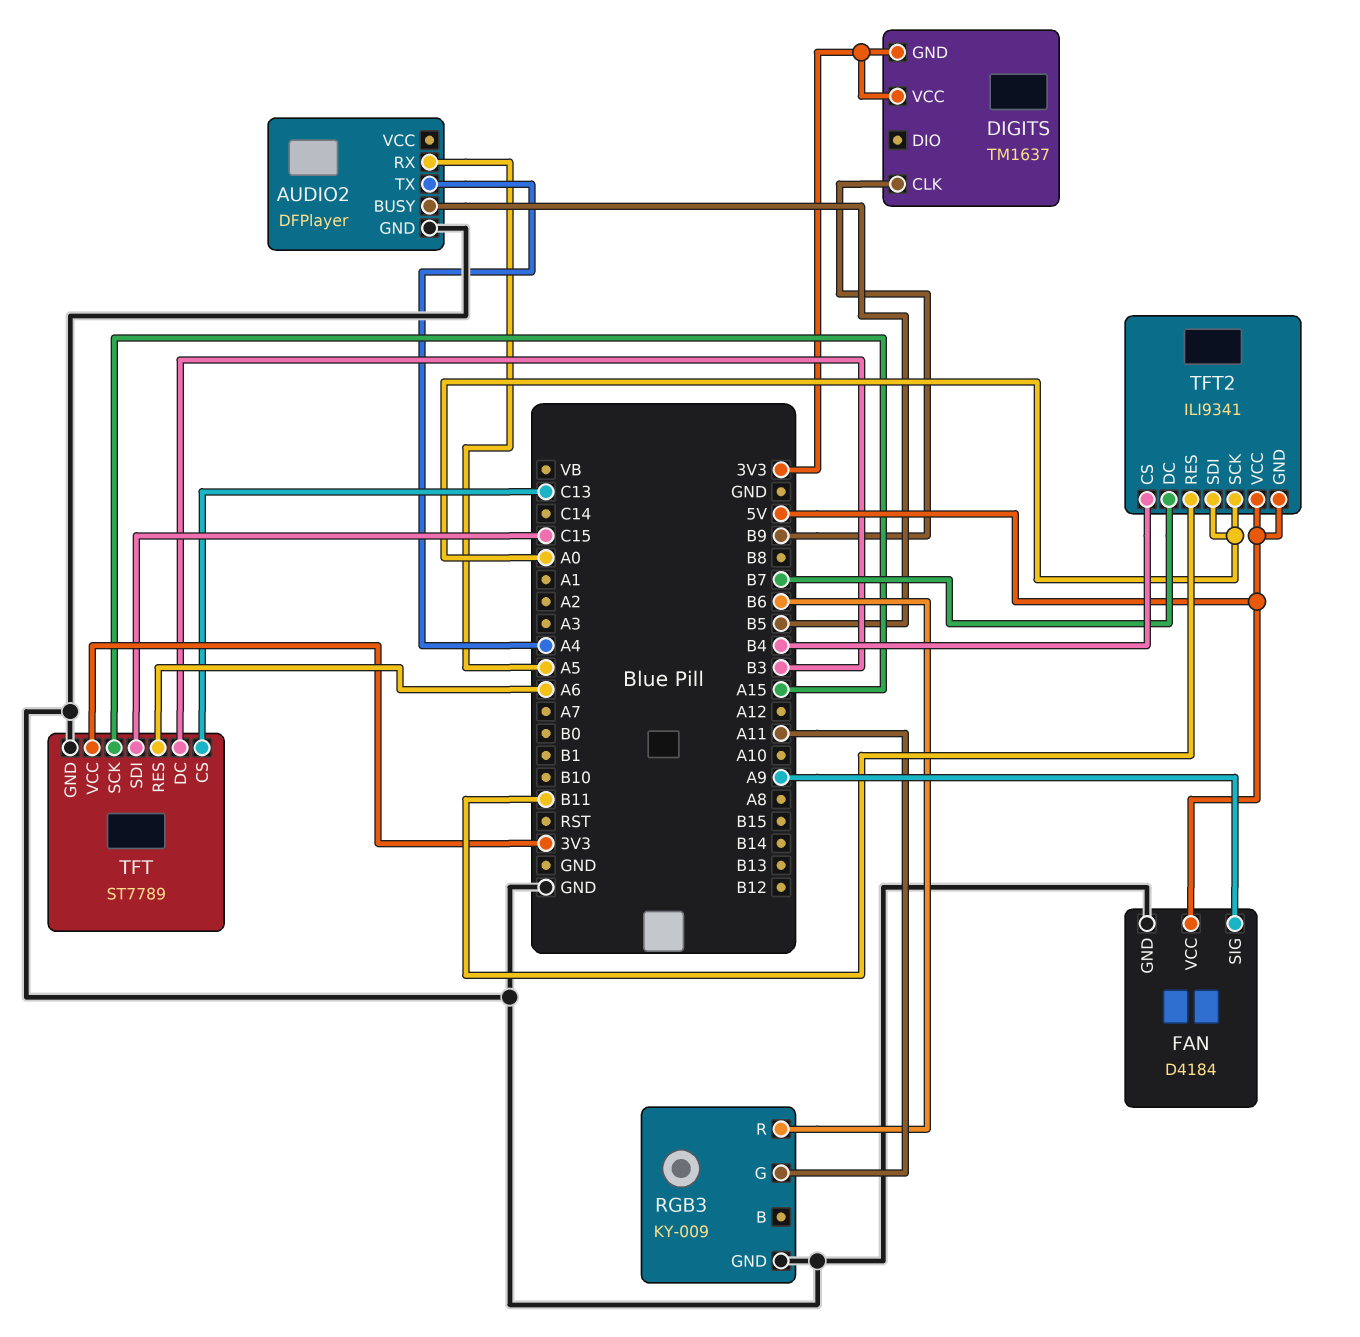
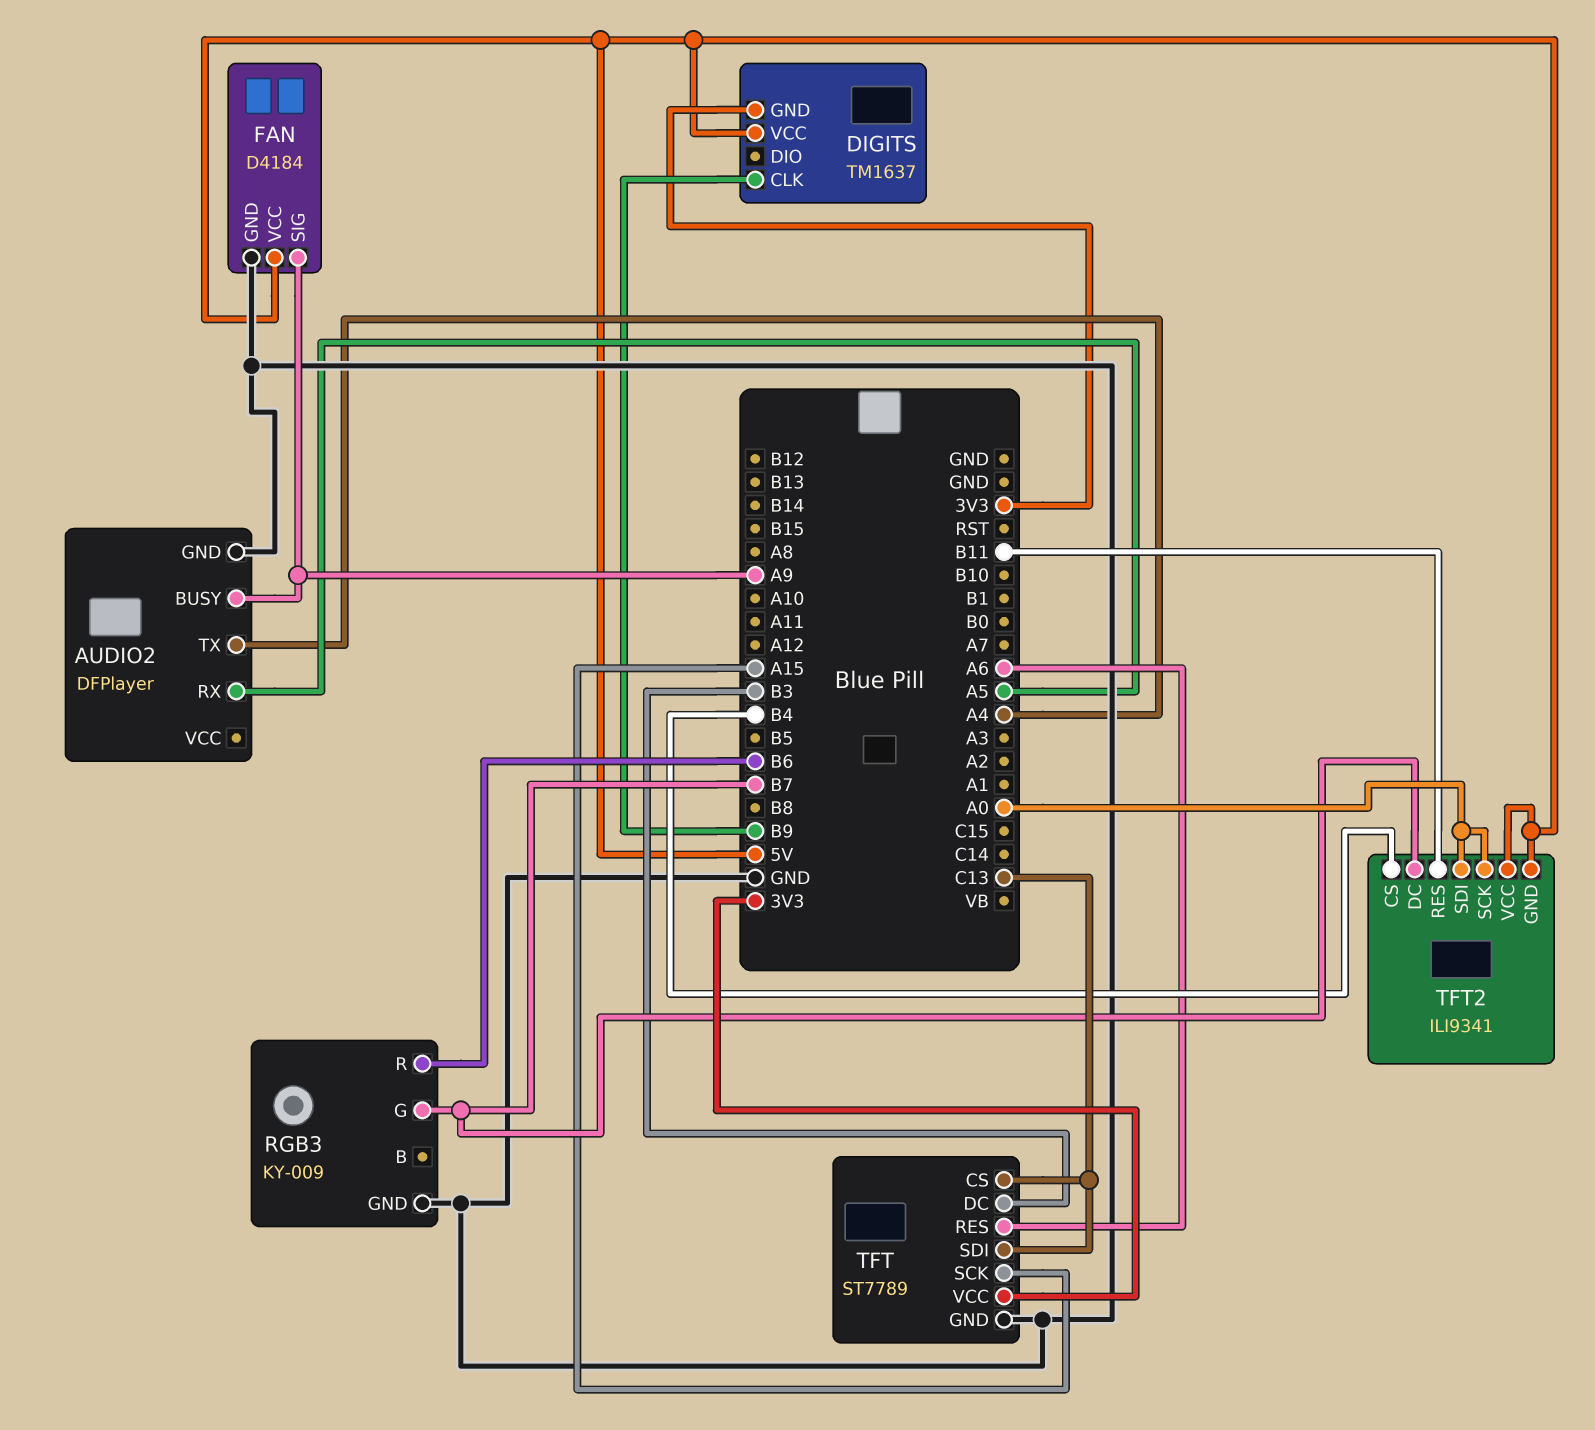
AUDIO2 pin BUSY: B5 -> A9
DIGITS pin VCC: 3V3 -> 5V
RGB3 pin G: A11 -> B7
TFT pin SDI: C15 -> C13

